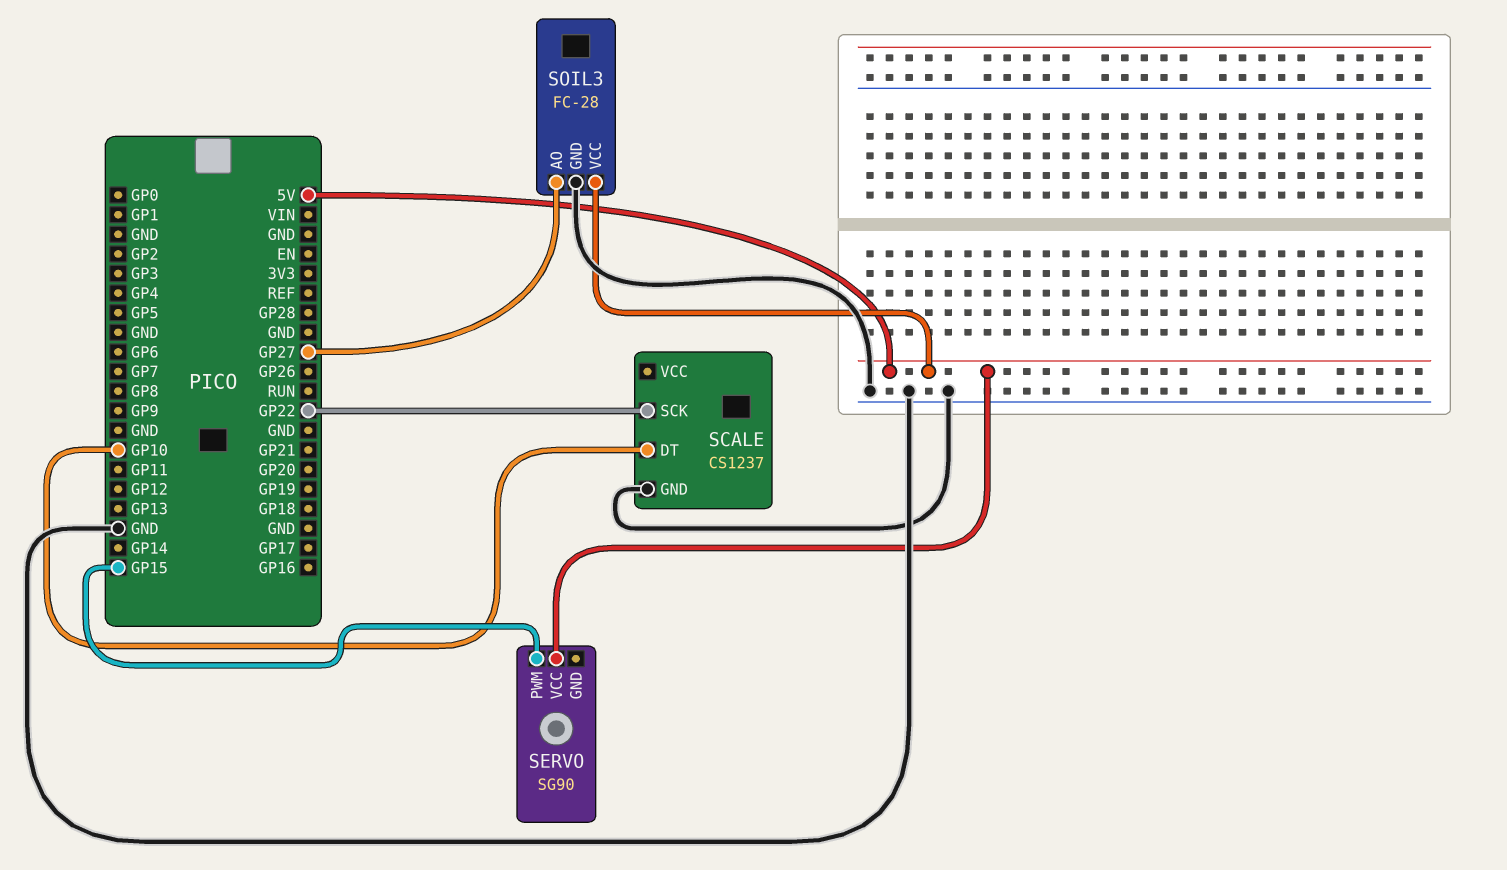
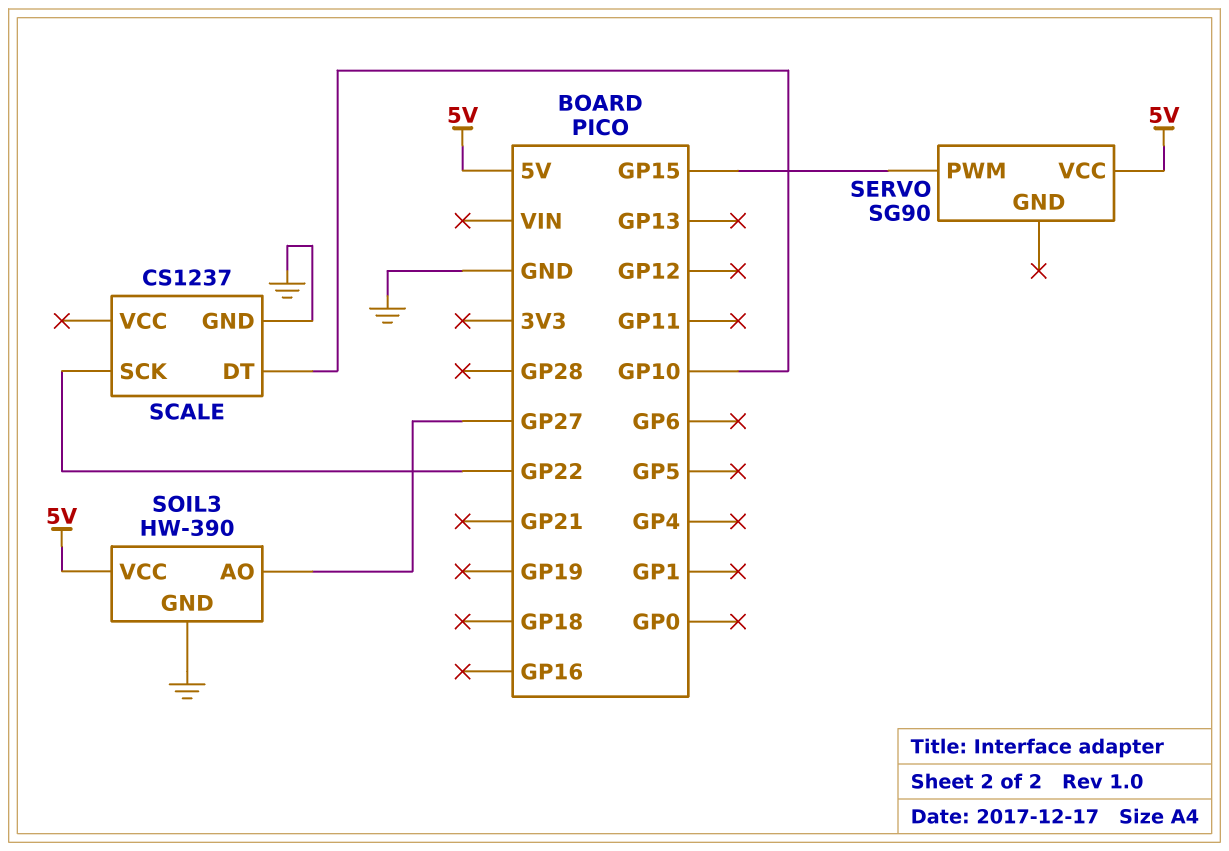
SOIL3: FC-28 -> HW-390

